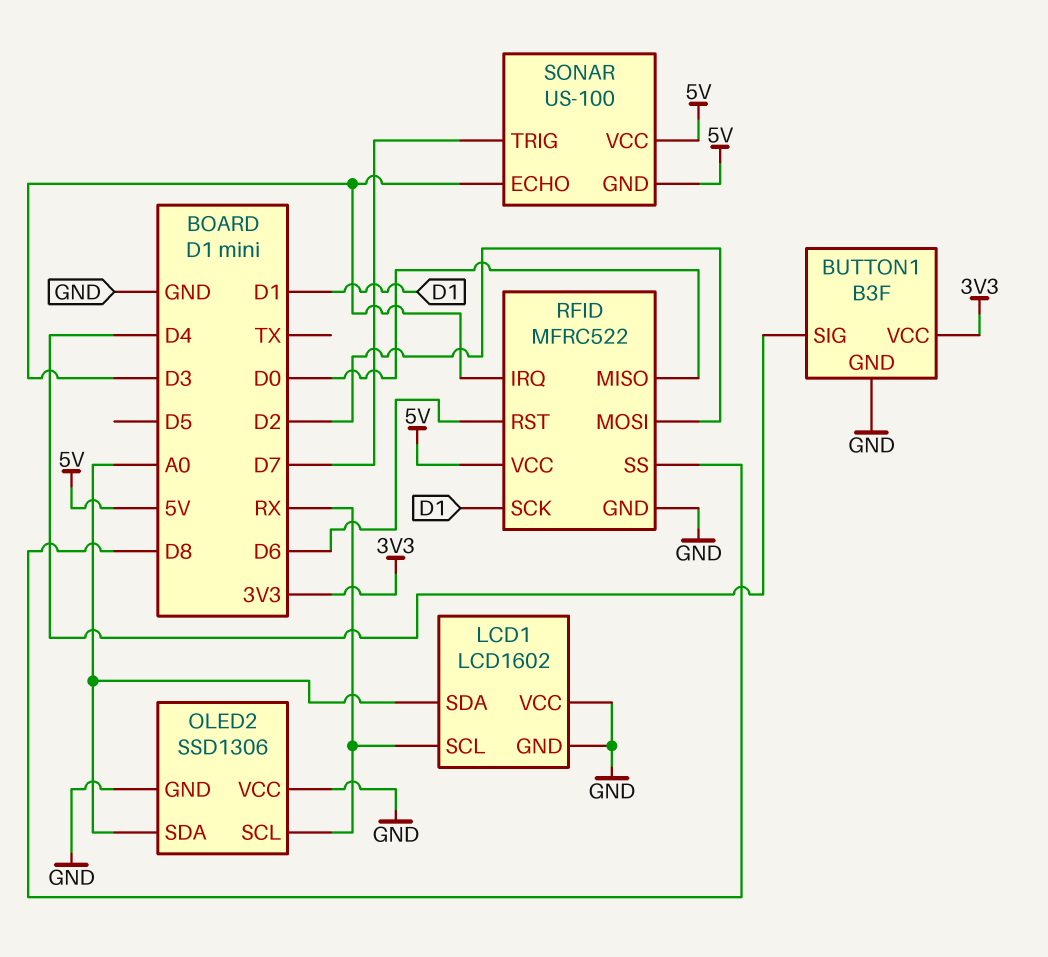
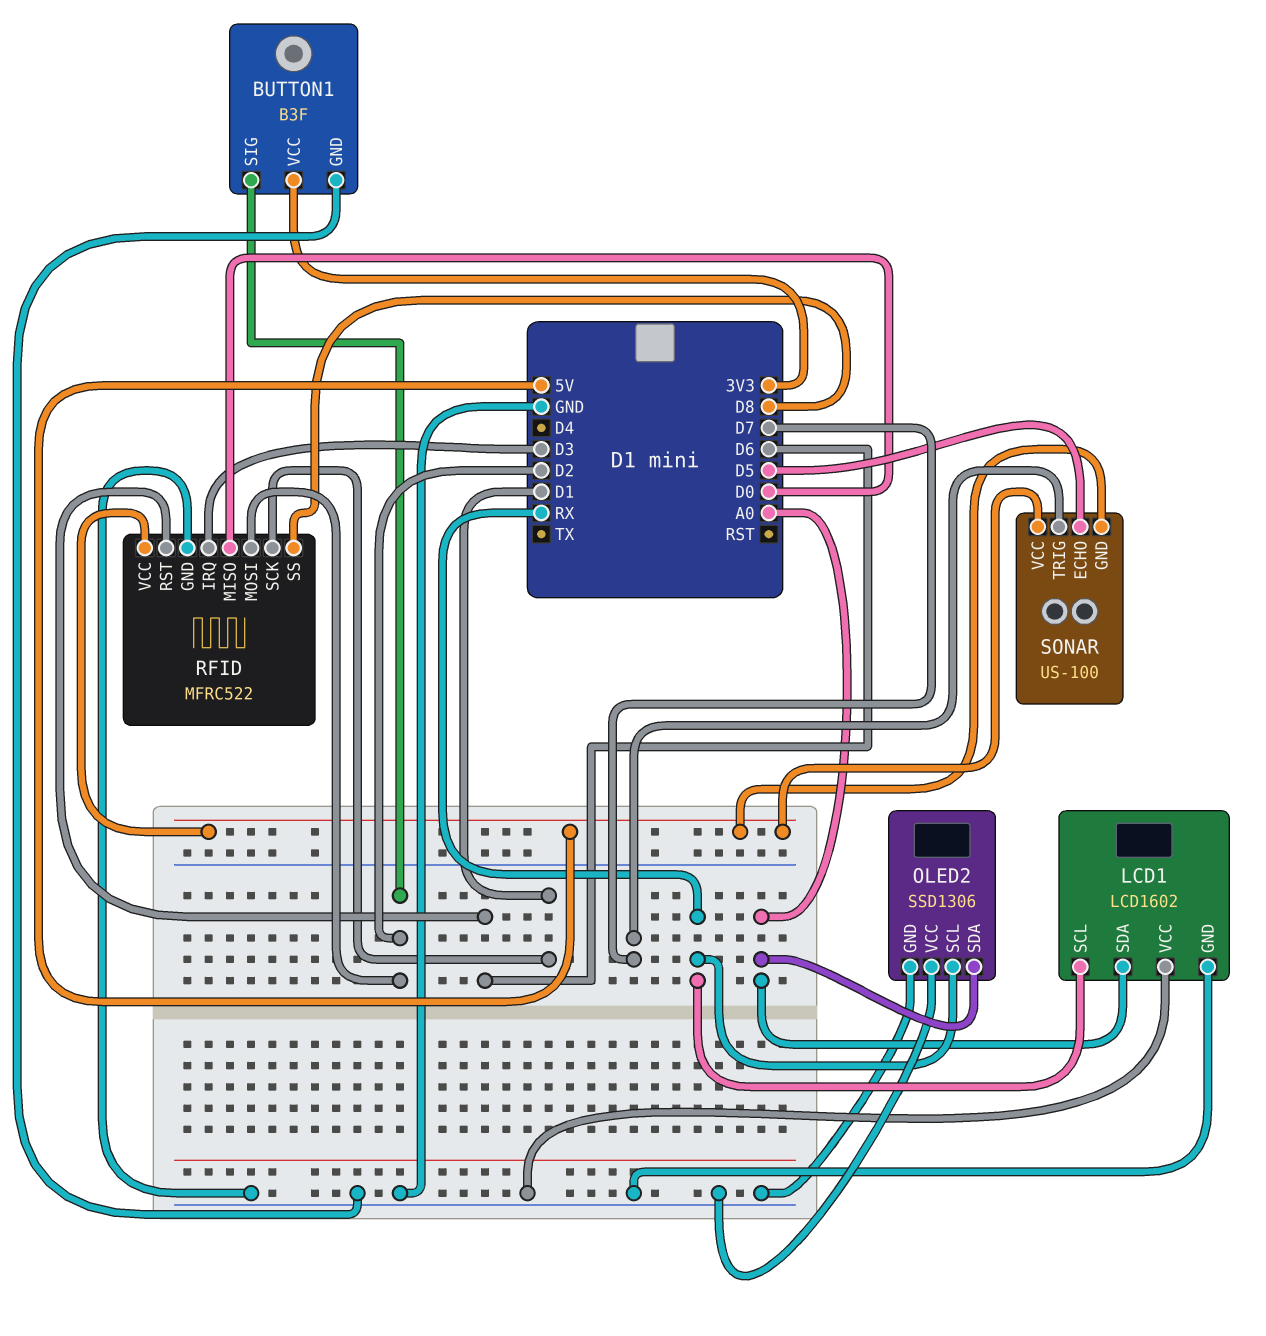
BUTTON1 pin SIG: D4 -> D2
SONAR pin ECHO: D3 -> D5

